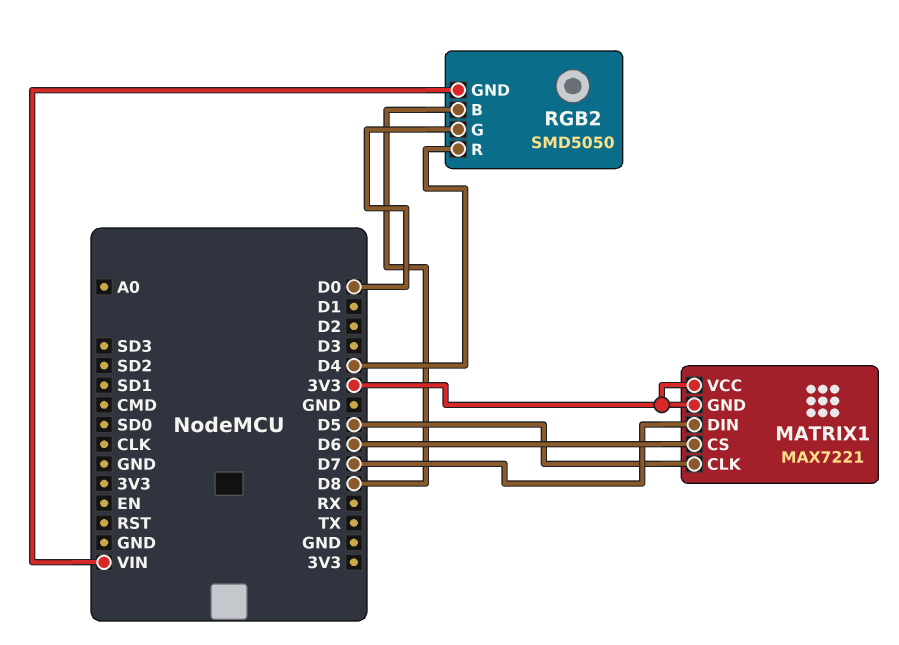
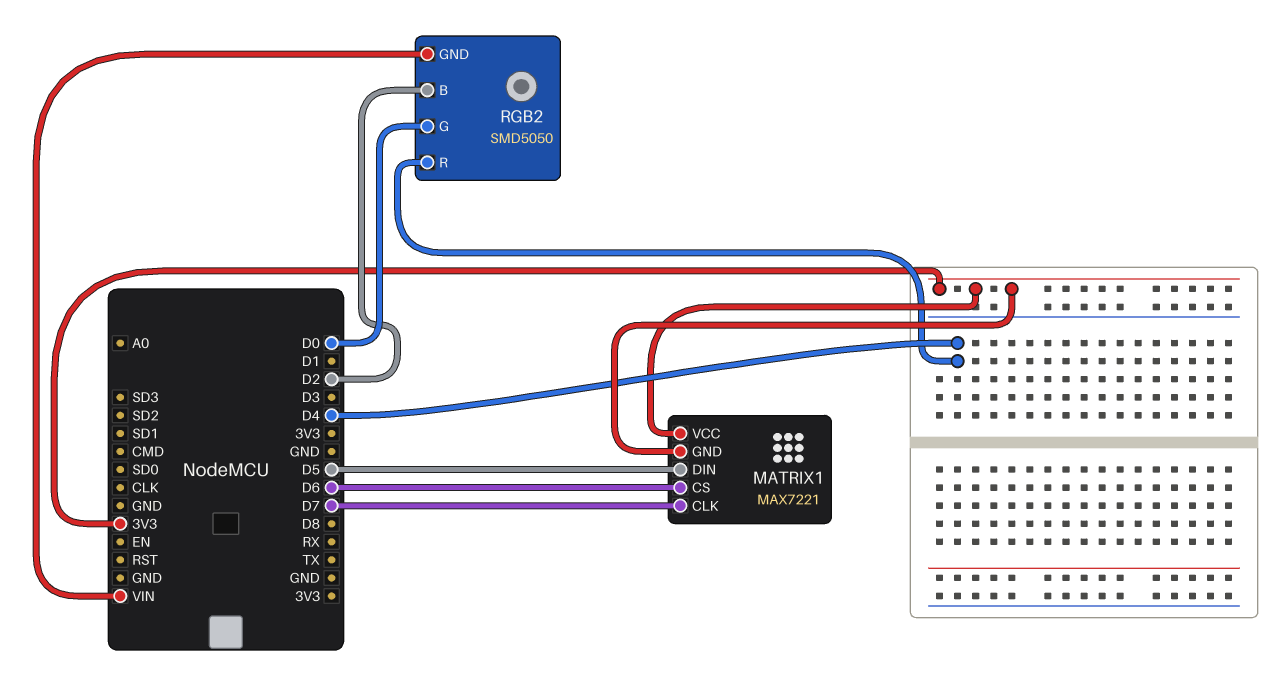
MATRIX1 pin CLK: D5 -> D7
MATRIX1 pin DIN: D7 -> D5
RGB2 pin B: D8 -> D2

